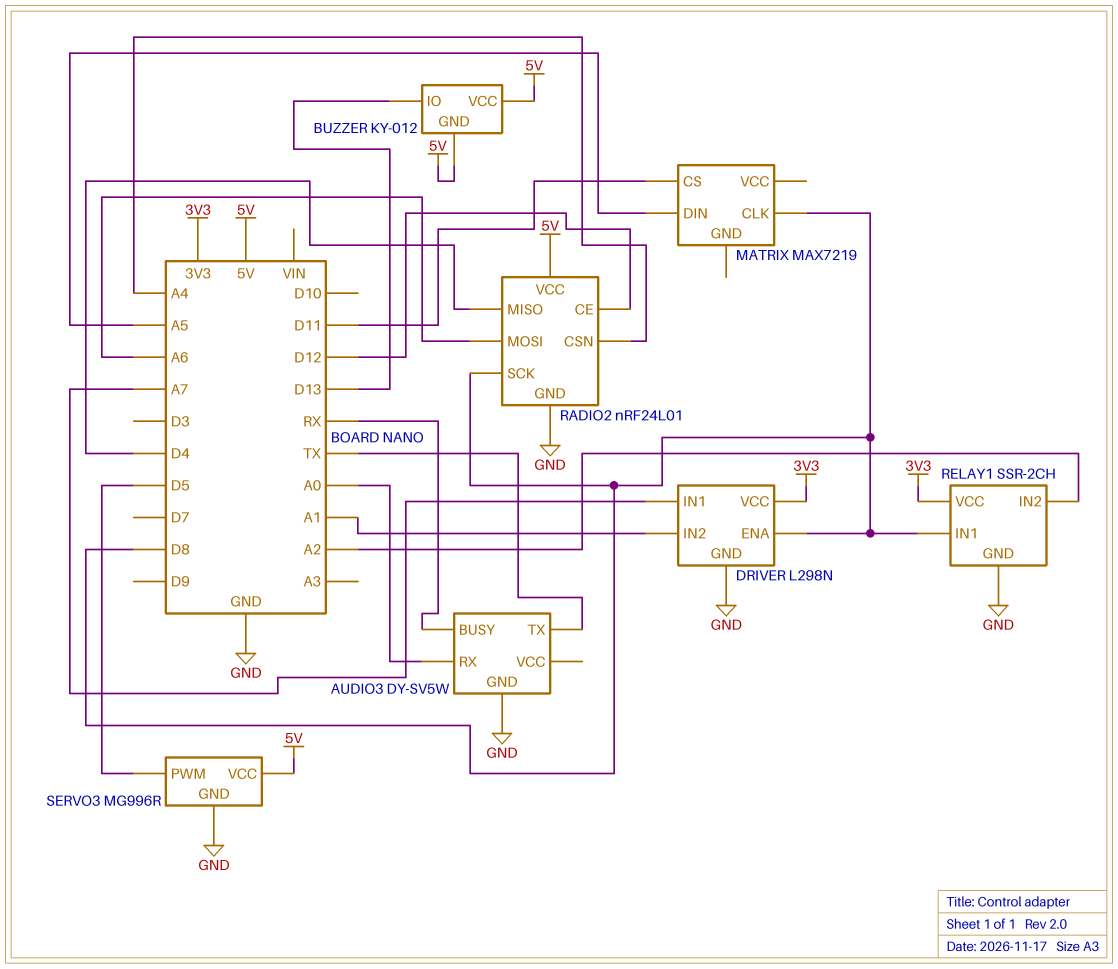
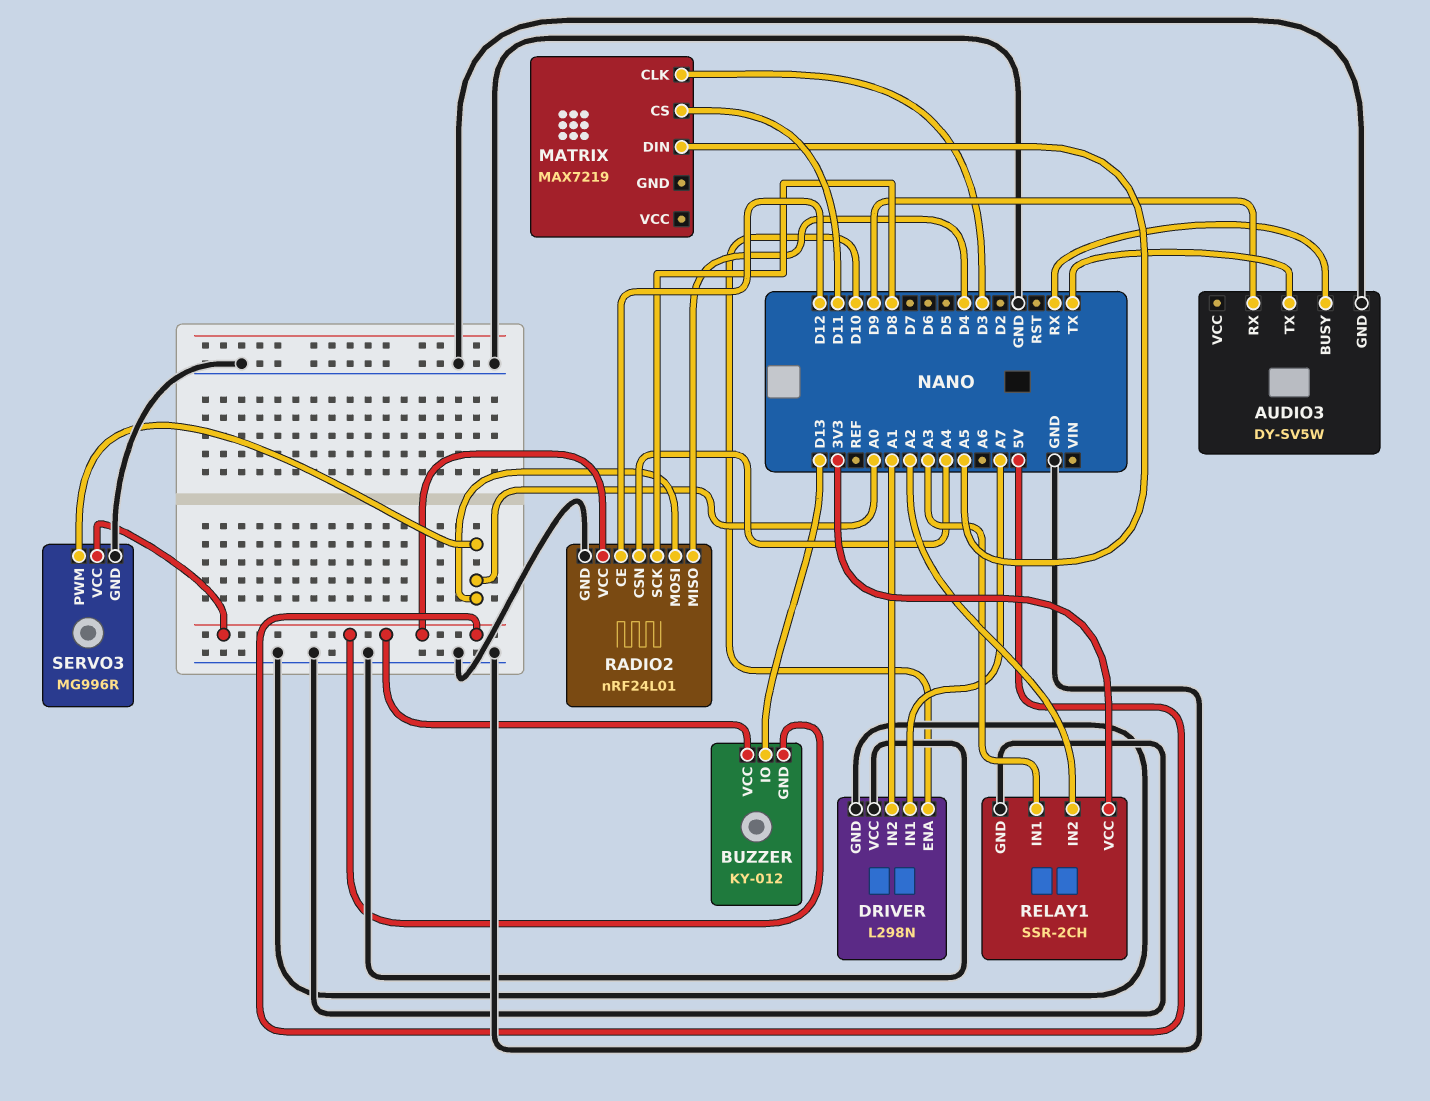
AUDIO3 pin RX: A0 -> D9
DRIVER pin ENA: D8 -> D10
DRIVER pin VCC: 3V3 -> GND
MATRIX pin CLK: D8 -> D3
RADIO2 pin MOSI: A6 -> A0
RELAY1 pin IN1: D8 -> A3
SERVO3 pin PWM: D5 -> A0

